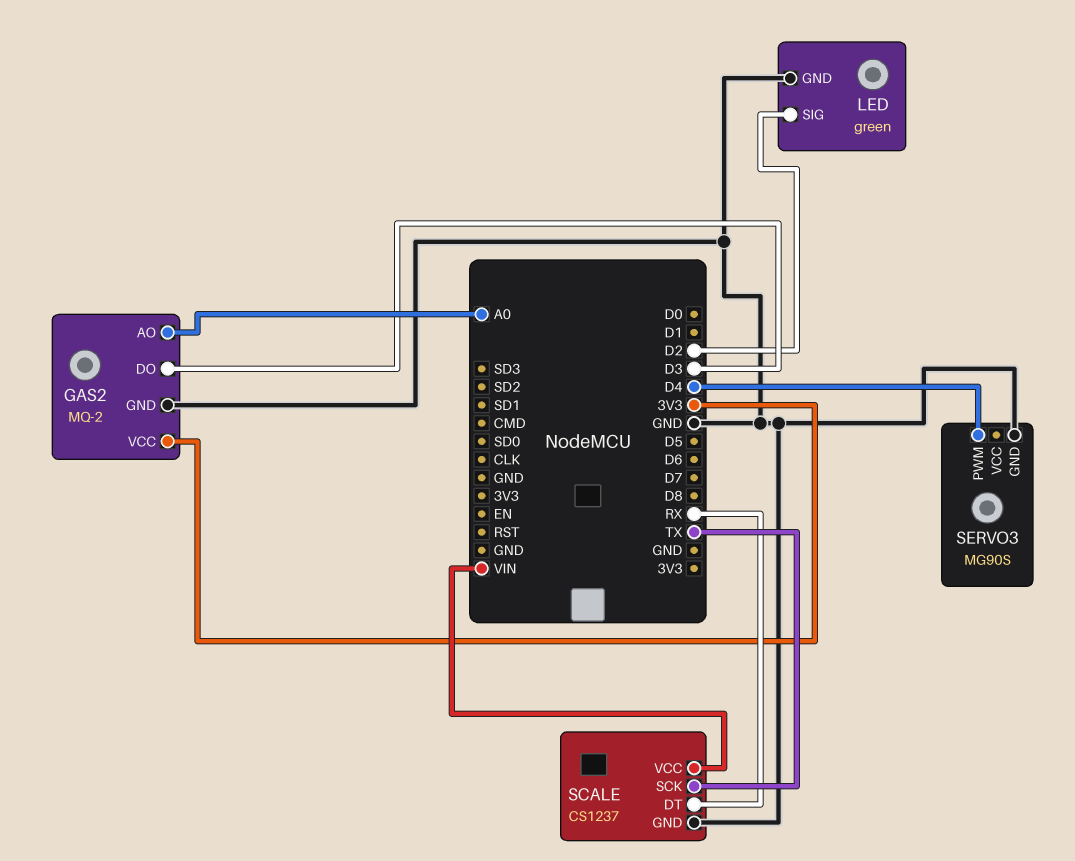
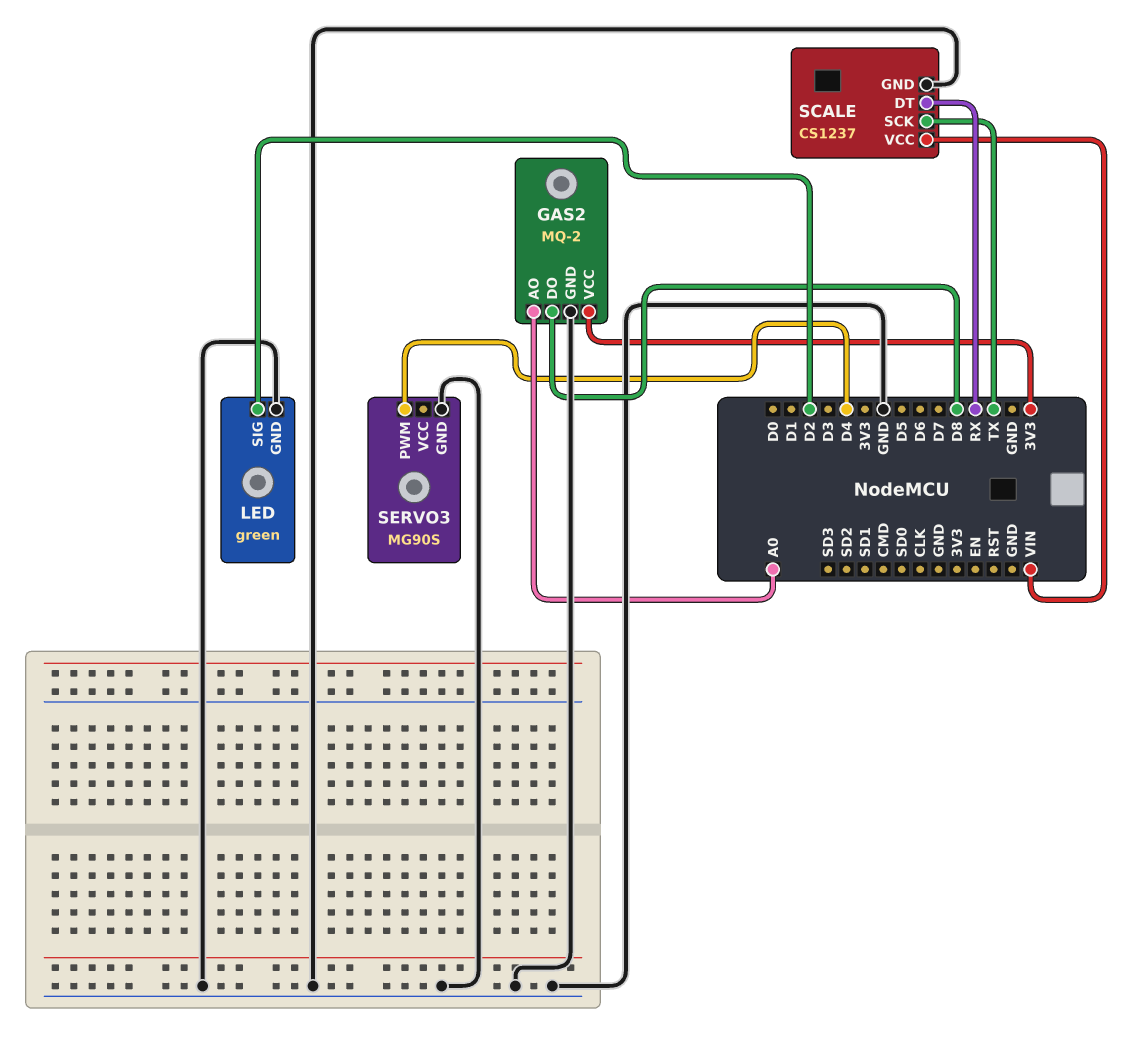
GAS2 pin DO: D3 -> D8

